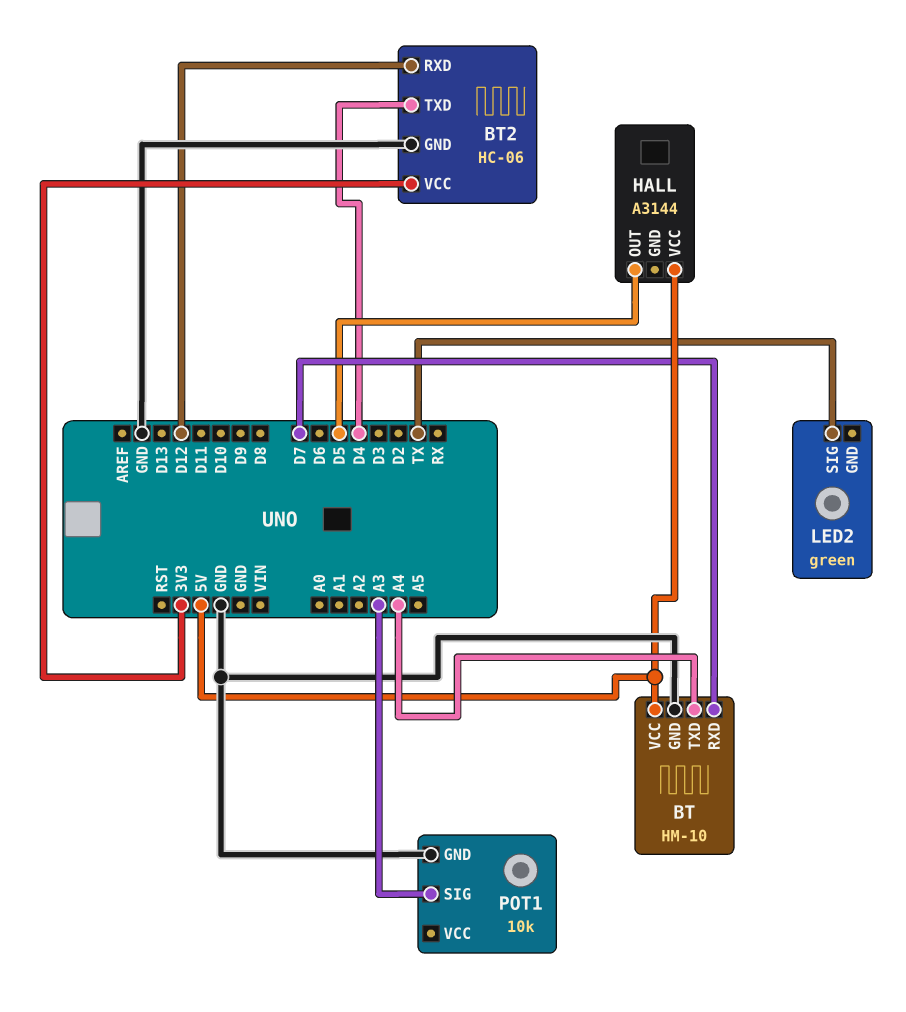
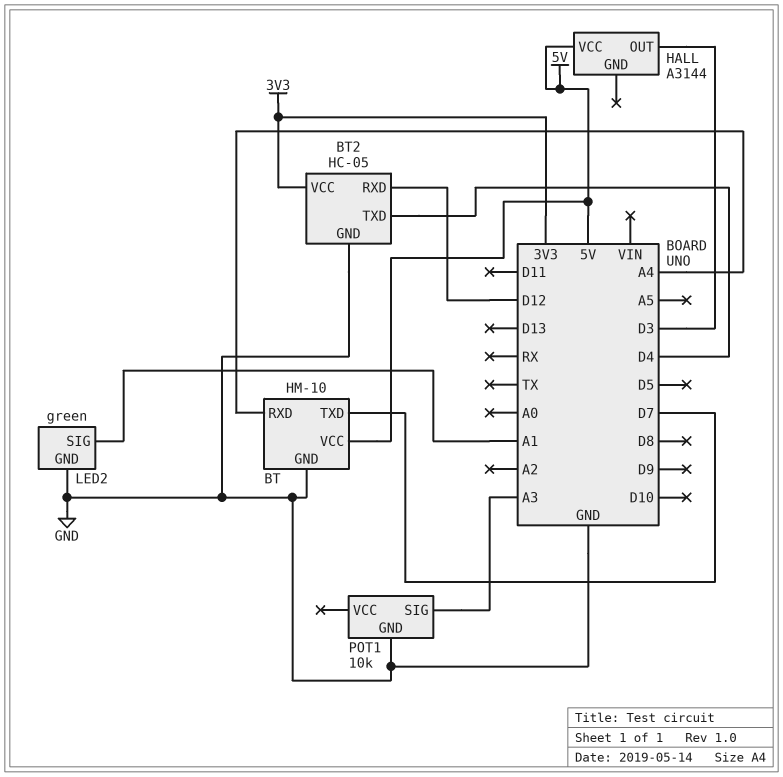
BT pin RXD: D7 -> A4
BT pin TXD: A4 -> D7
BT2: HC-06 -> HC-05
HALL pin OUT: D5 -> D3
LED2 pin GND: none -> GND
LED2 pin SIG: TX -> A1

